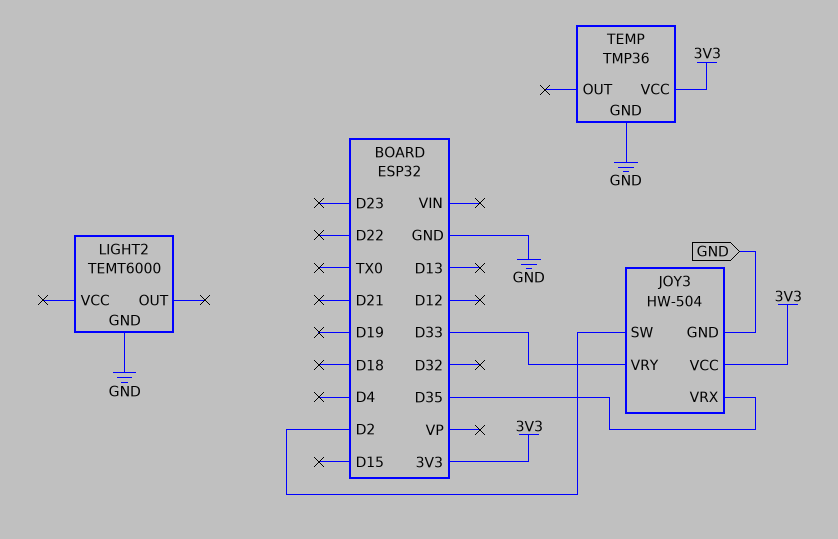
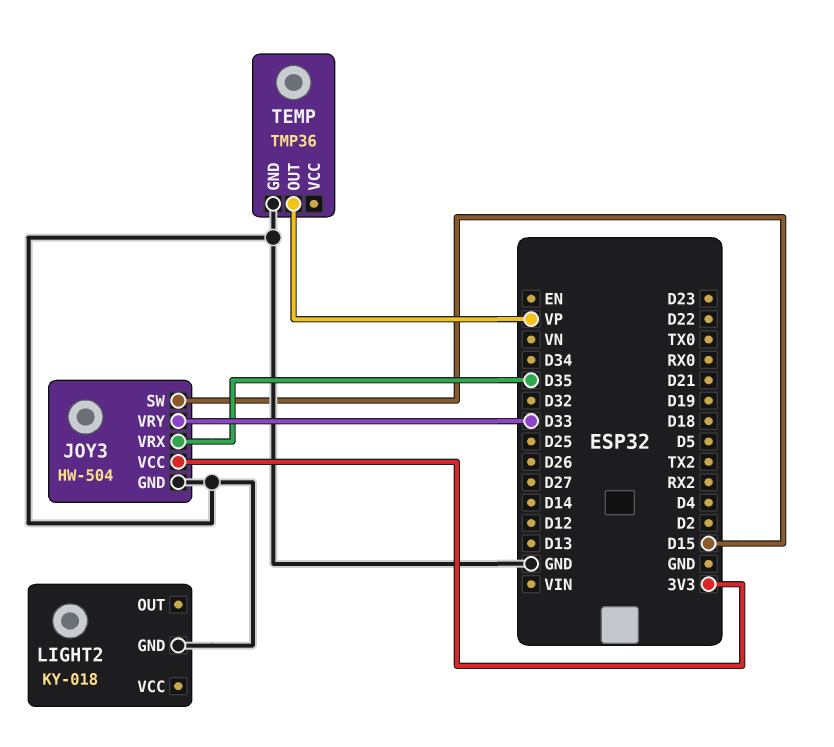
JOY3 pin SW: D2 -> D15
LIGHT2: TEMT6000 -> KY-018
TEMP pin OUT: none -> VP
TEMP pin VCC: 3V3 -> none

